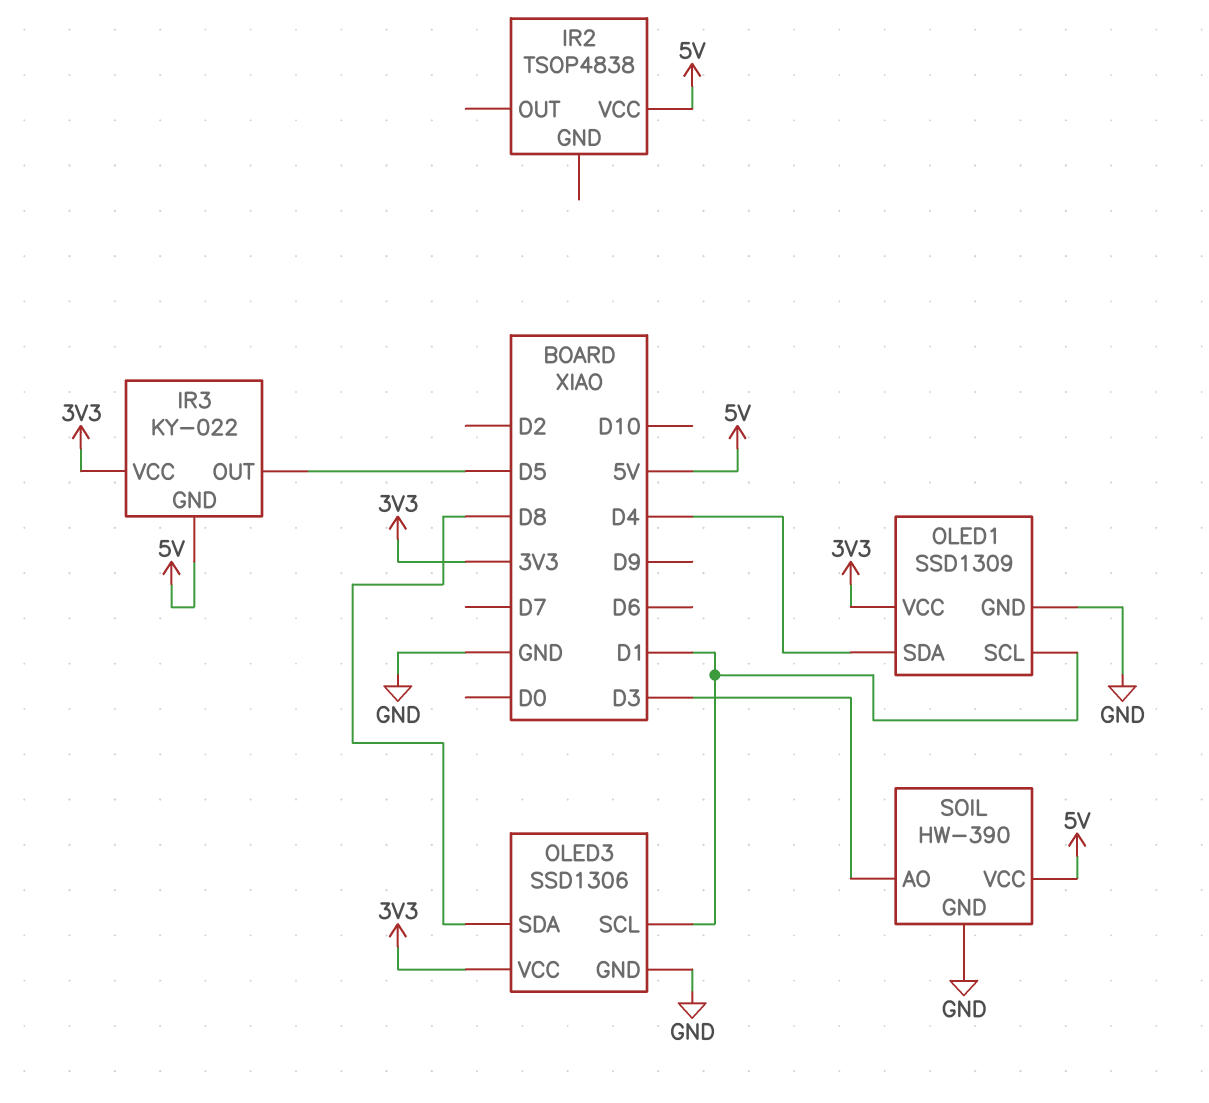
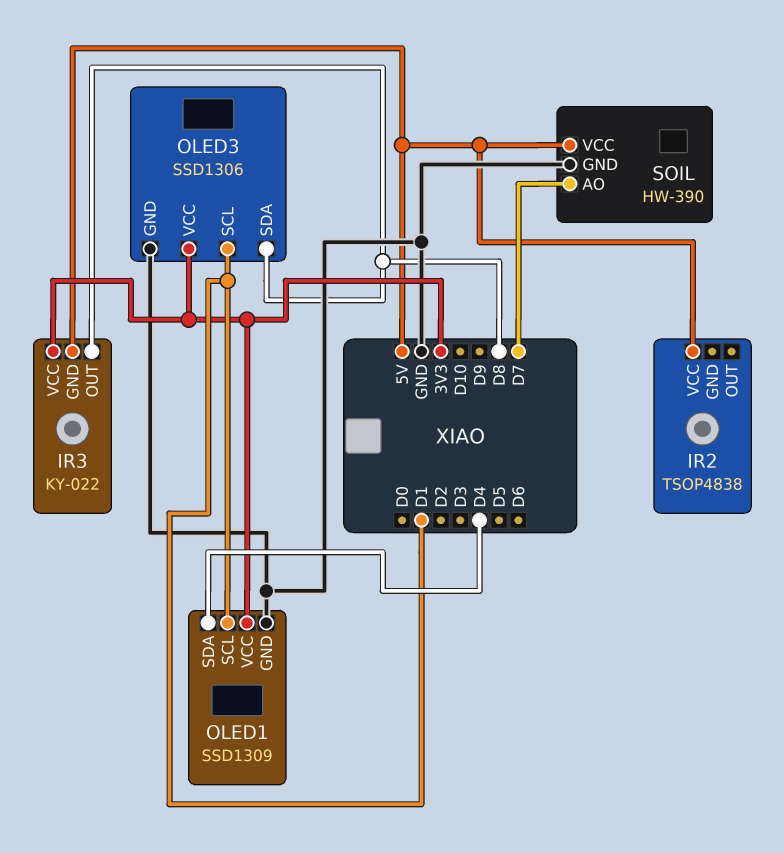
IR3 pin OUT: D5 -> D8
SOIL pin AO: D3 -> D7

